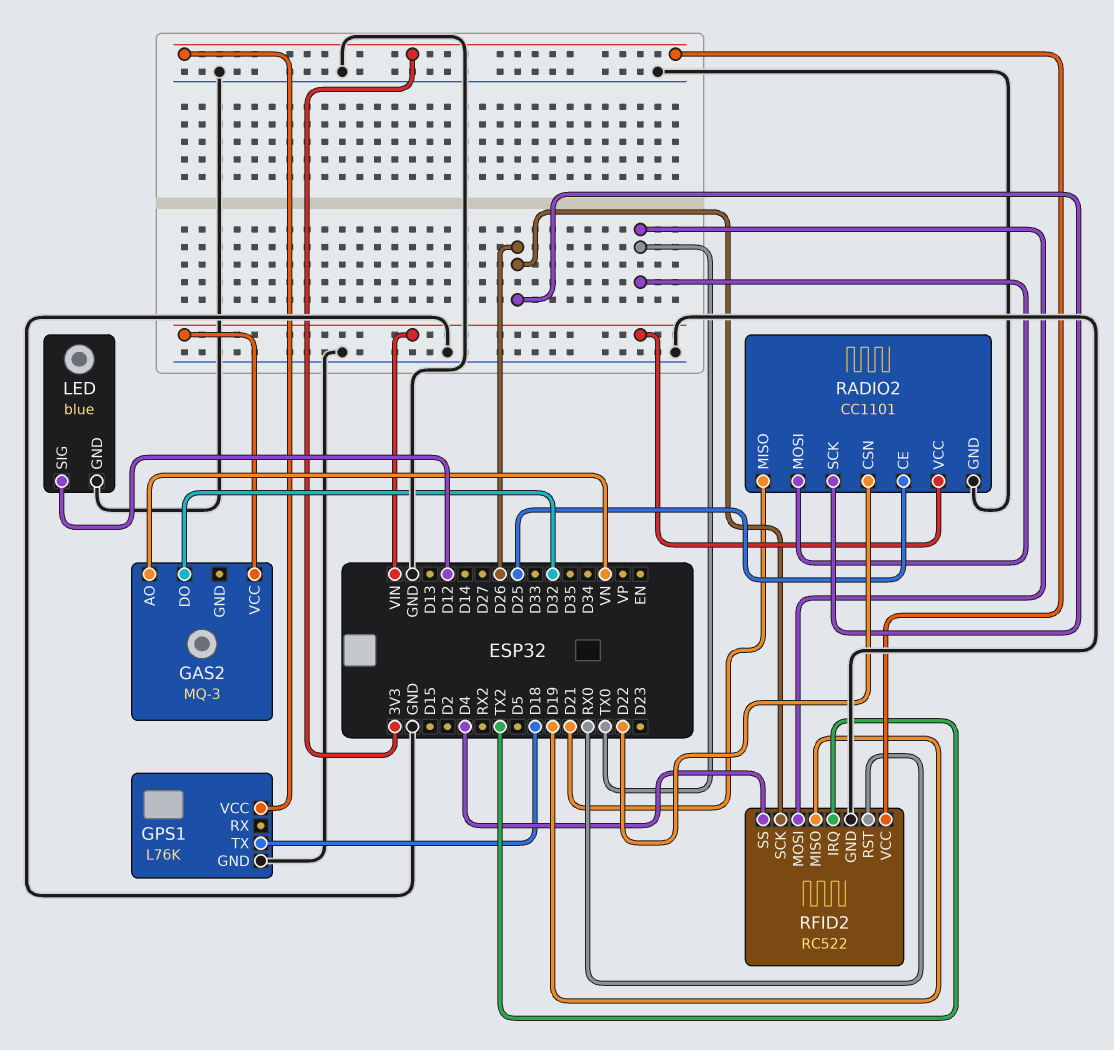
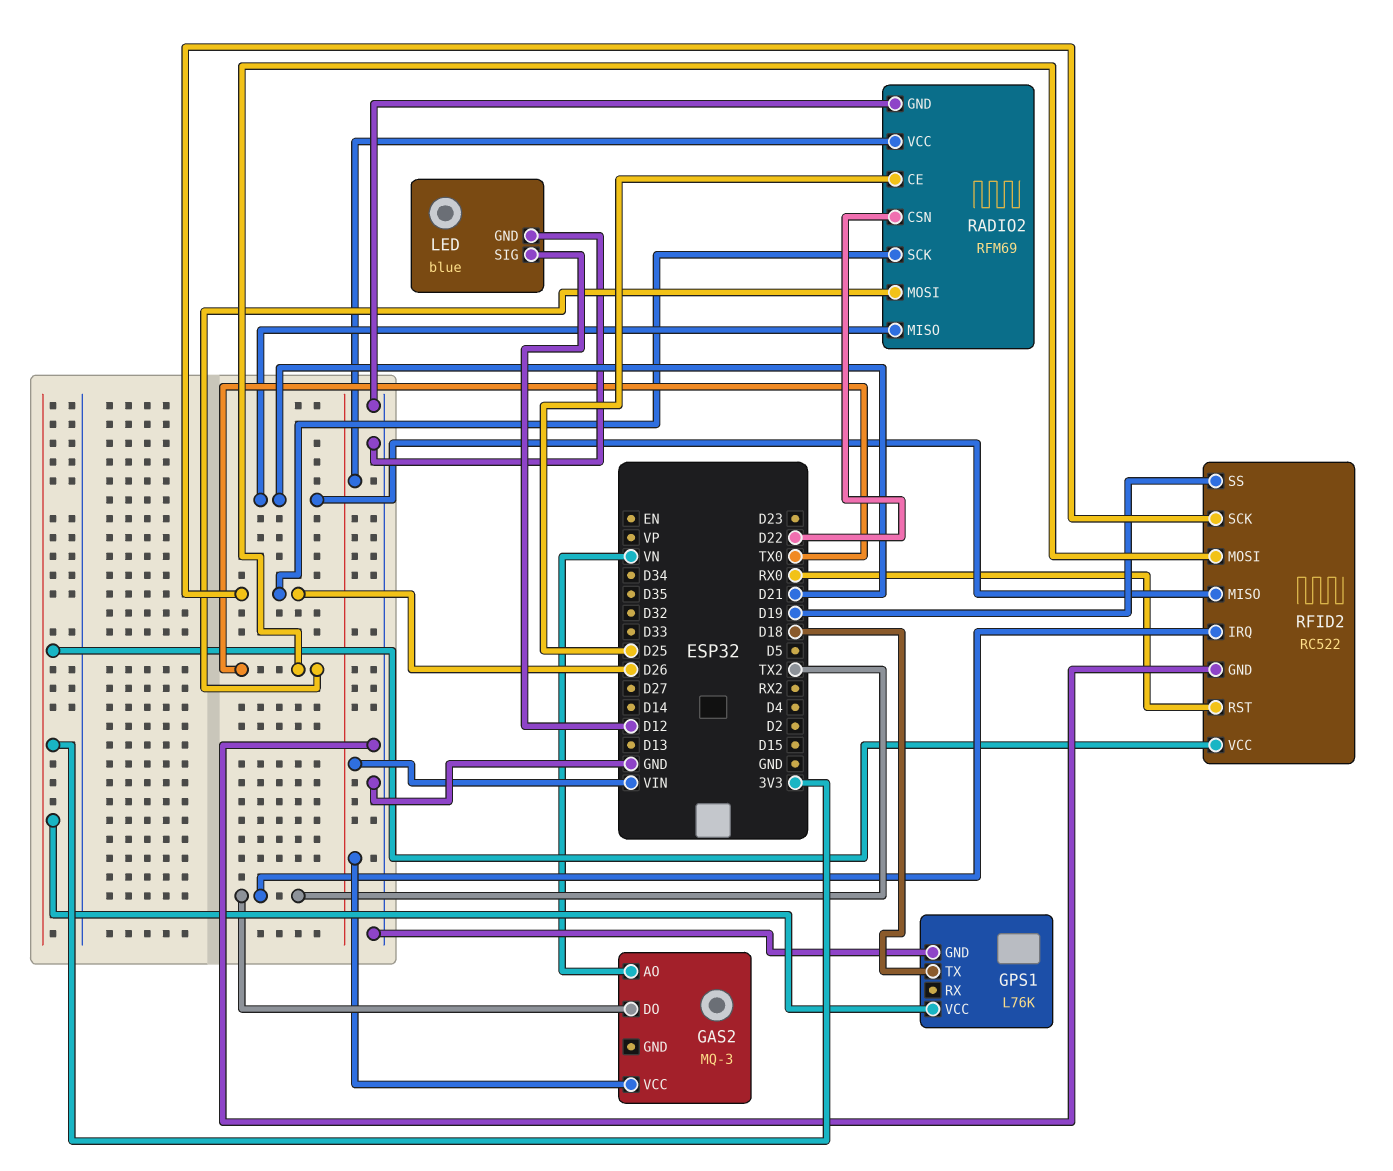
GAS2 pin DO: D32 -> TX2
RADIO2: CC1101 -> RFM69
RFID2 pin MISO: D19 -> D21
RFID2 pin SS: D4 -> D19

